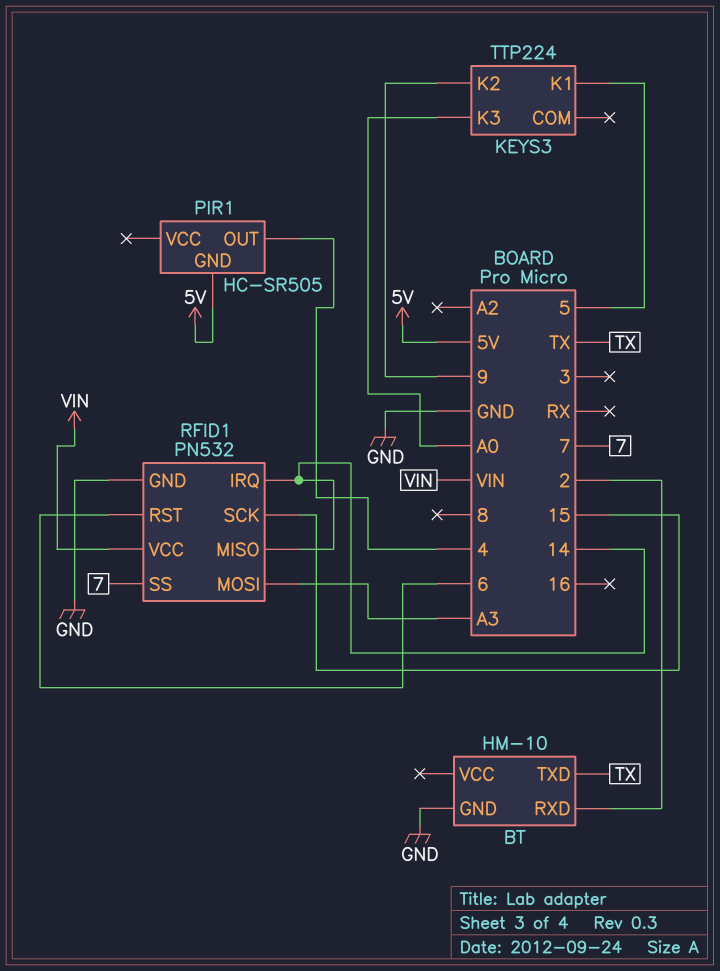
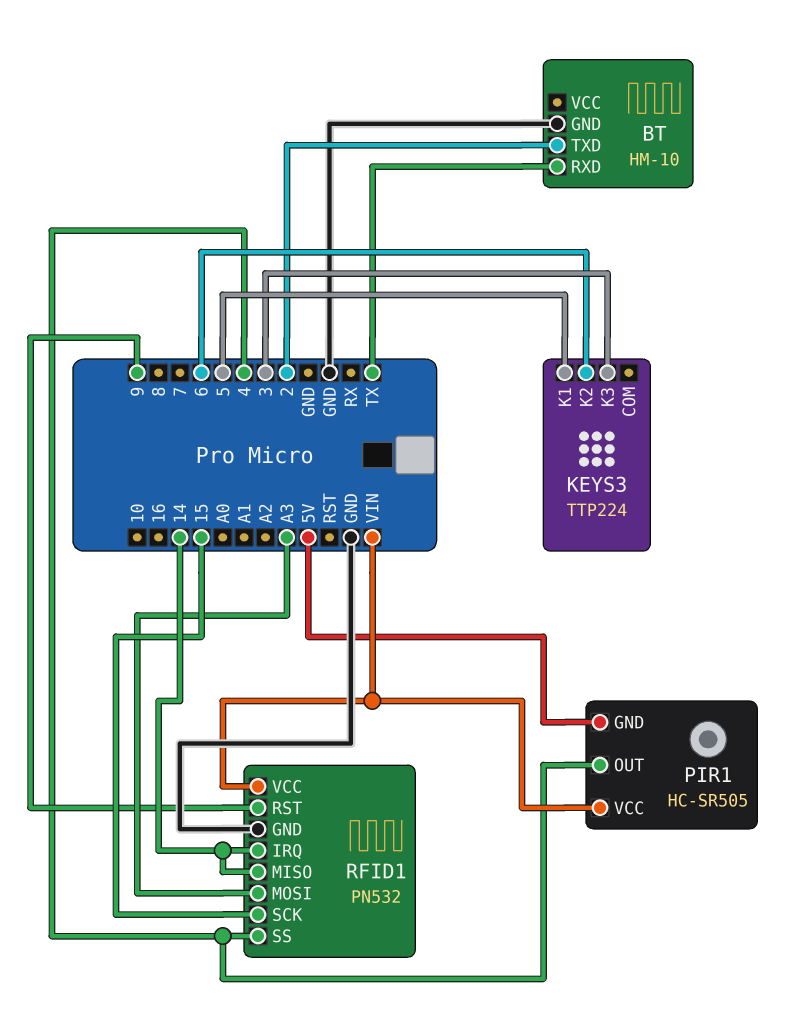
BT pin RXD: 2 -> TX
BT pin TXD: TX -> 2
KEYS3 pin K2: 9 -> 6
KEYS3 pin K3: A0 -> 3
PIR1 pin VCC: none -> VIN
RFID1 pin RST: 6 -> 9
RFID1 pin SS: 7 -> 4

